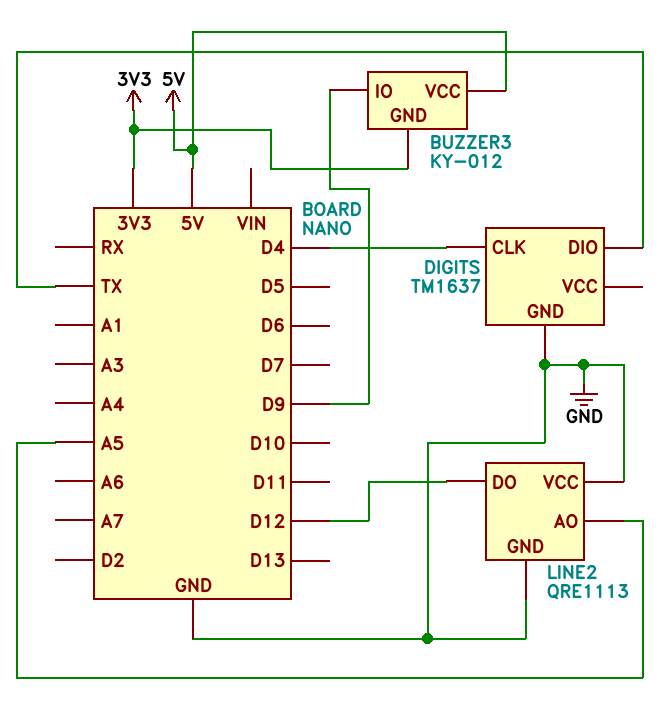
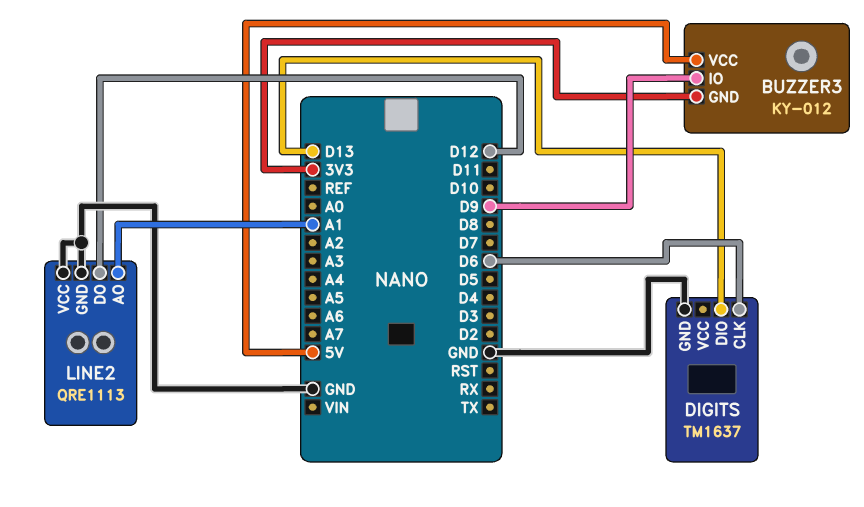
DIGITS pin CLK: D4 -> D6
DIGITS pin DIO: TX -> D13
LINE2 pin AO: A5 -> A1

